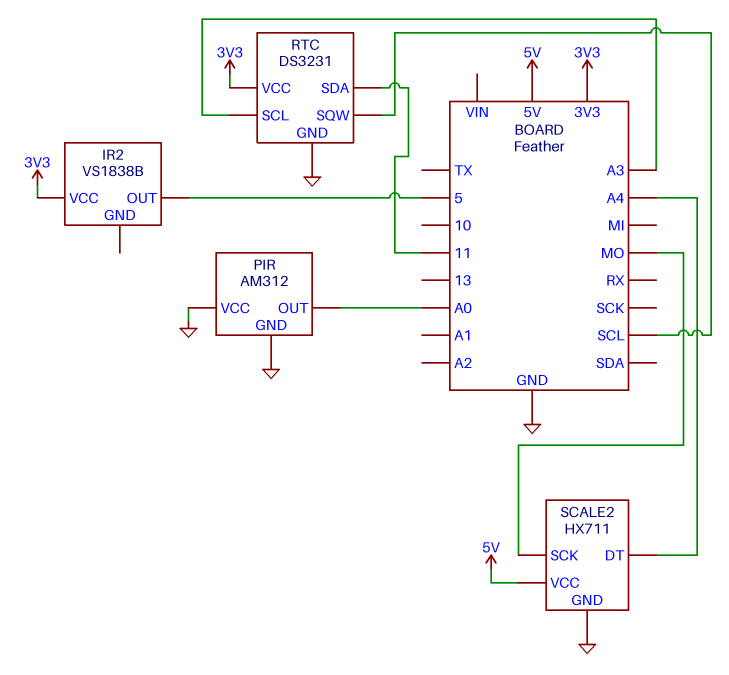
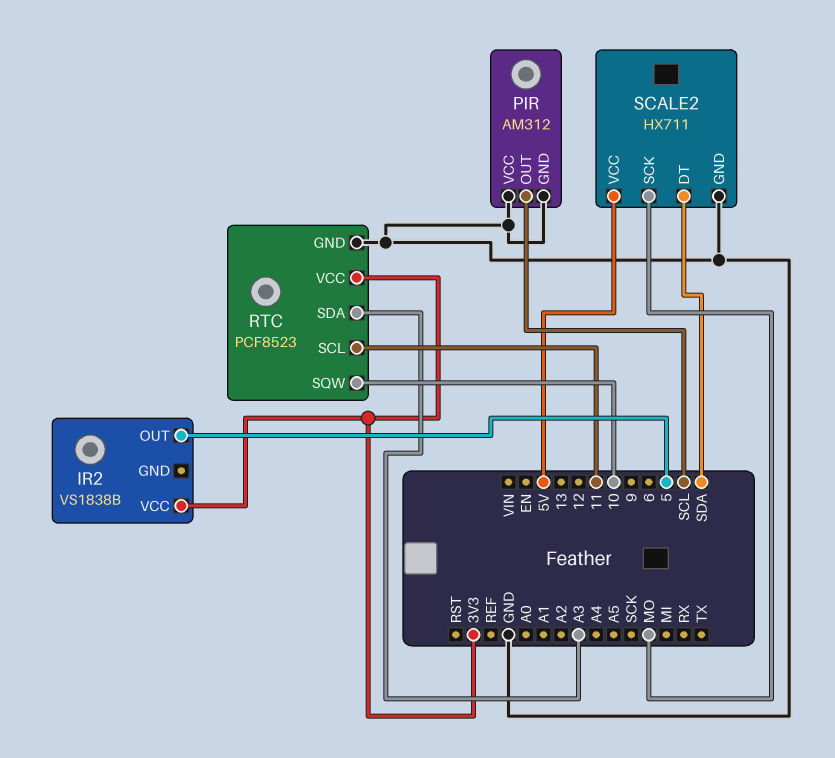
PIR pin OUT: A0 -> SCL
RTC: DS3231 -> PCF8523
RTC pin SCL: A3 -> 11
RTC pin SDA: 11 -> A3
RTC pin SQW: SCL -> 10
SCALE2 pin DT: A4 -> SDA

